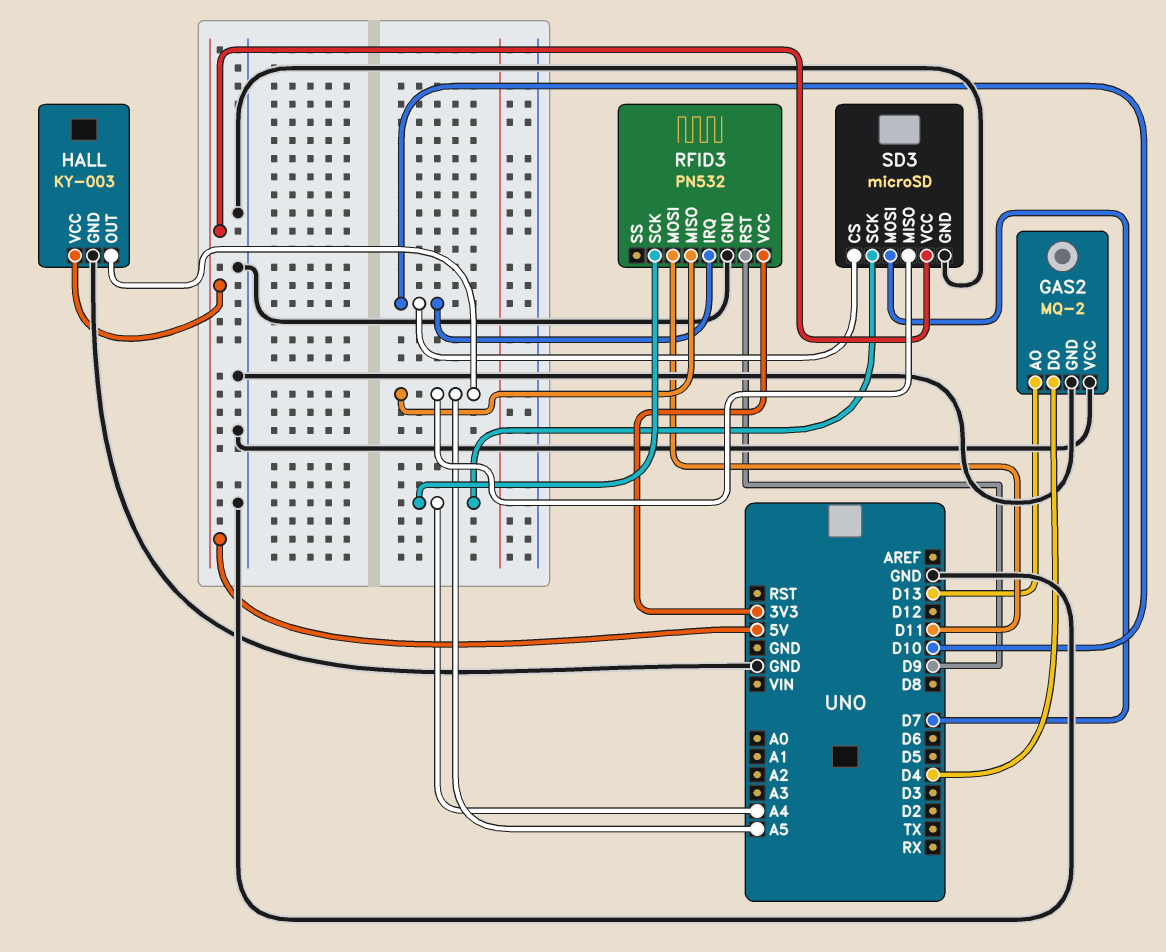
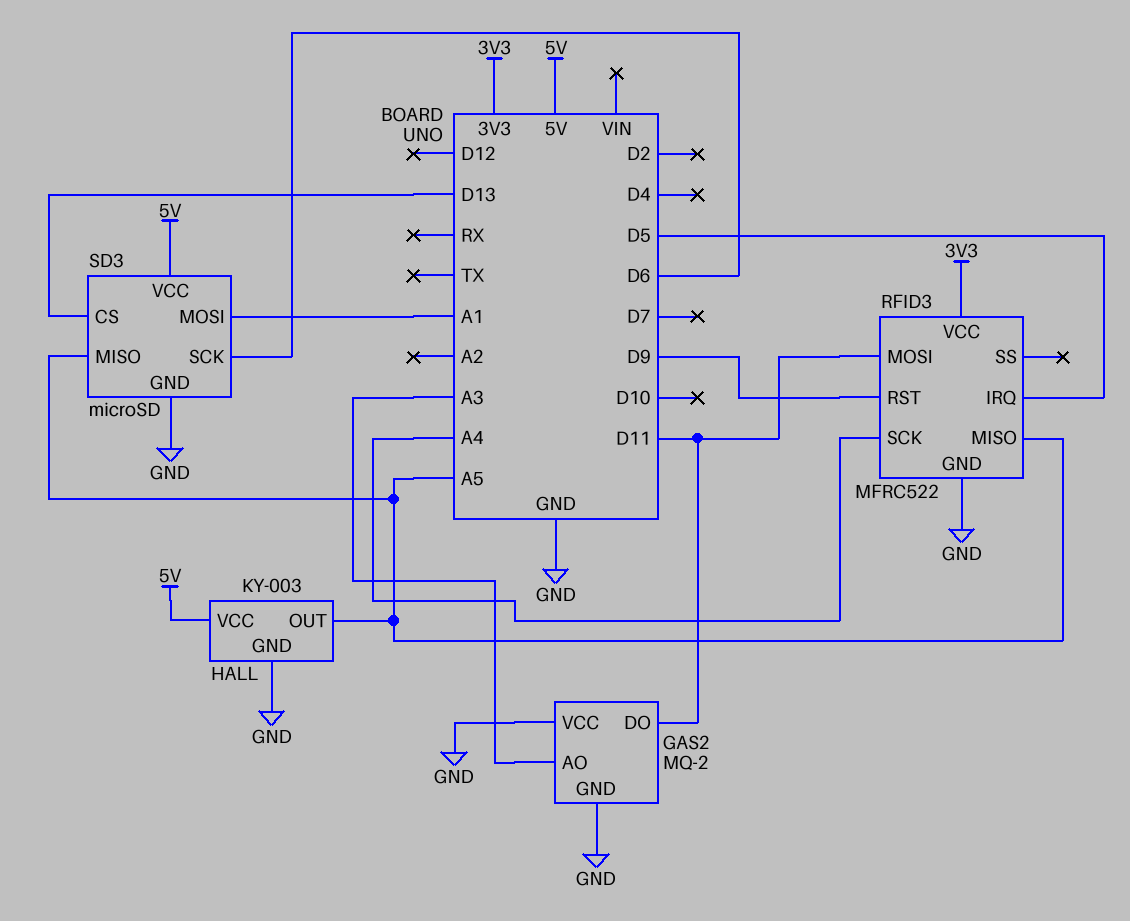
GAS2 pin AO: D13 -> A3
GAS2 pin DO: D4 -> D11
RFID3: PN532 -> MFRC522
RFID3 pin IRQ: D10 -> D5
SD3 pin CS: D10 -> D13
SD3 pin MOSI: D7 -> A1
SD3 pin SCK: A4 -> D6

